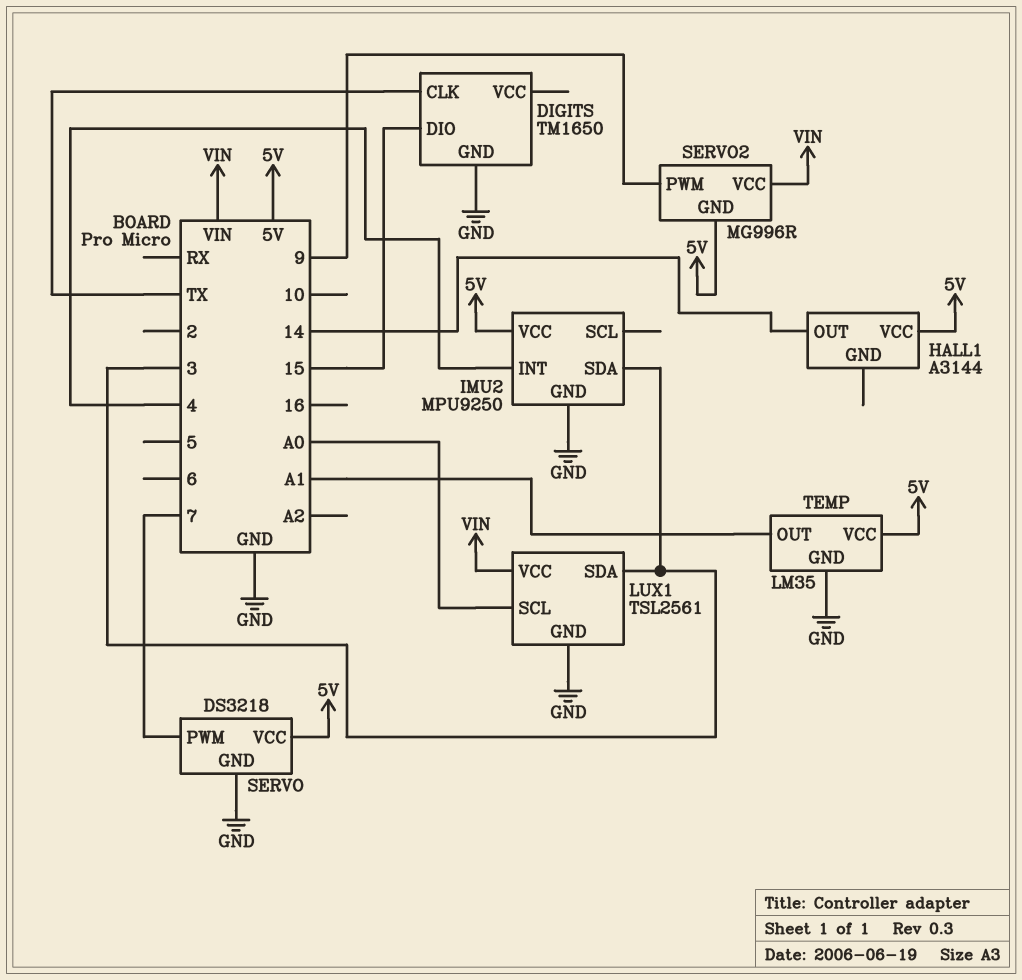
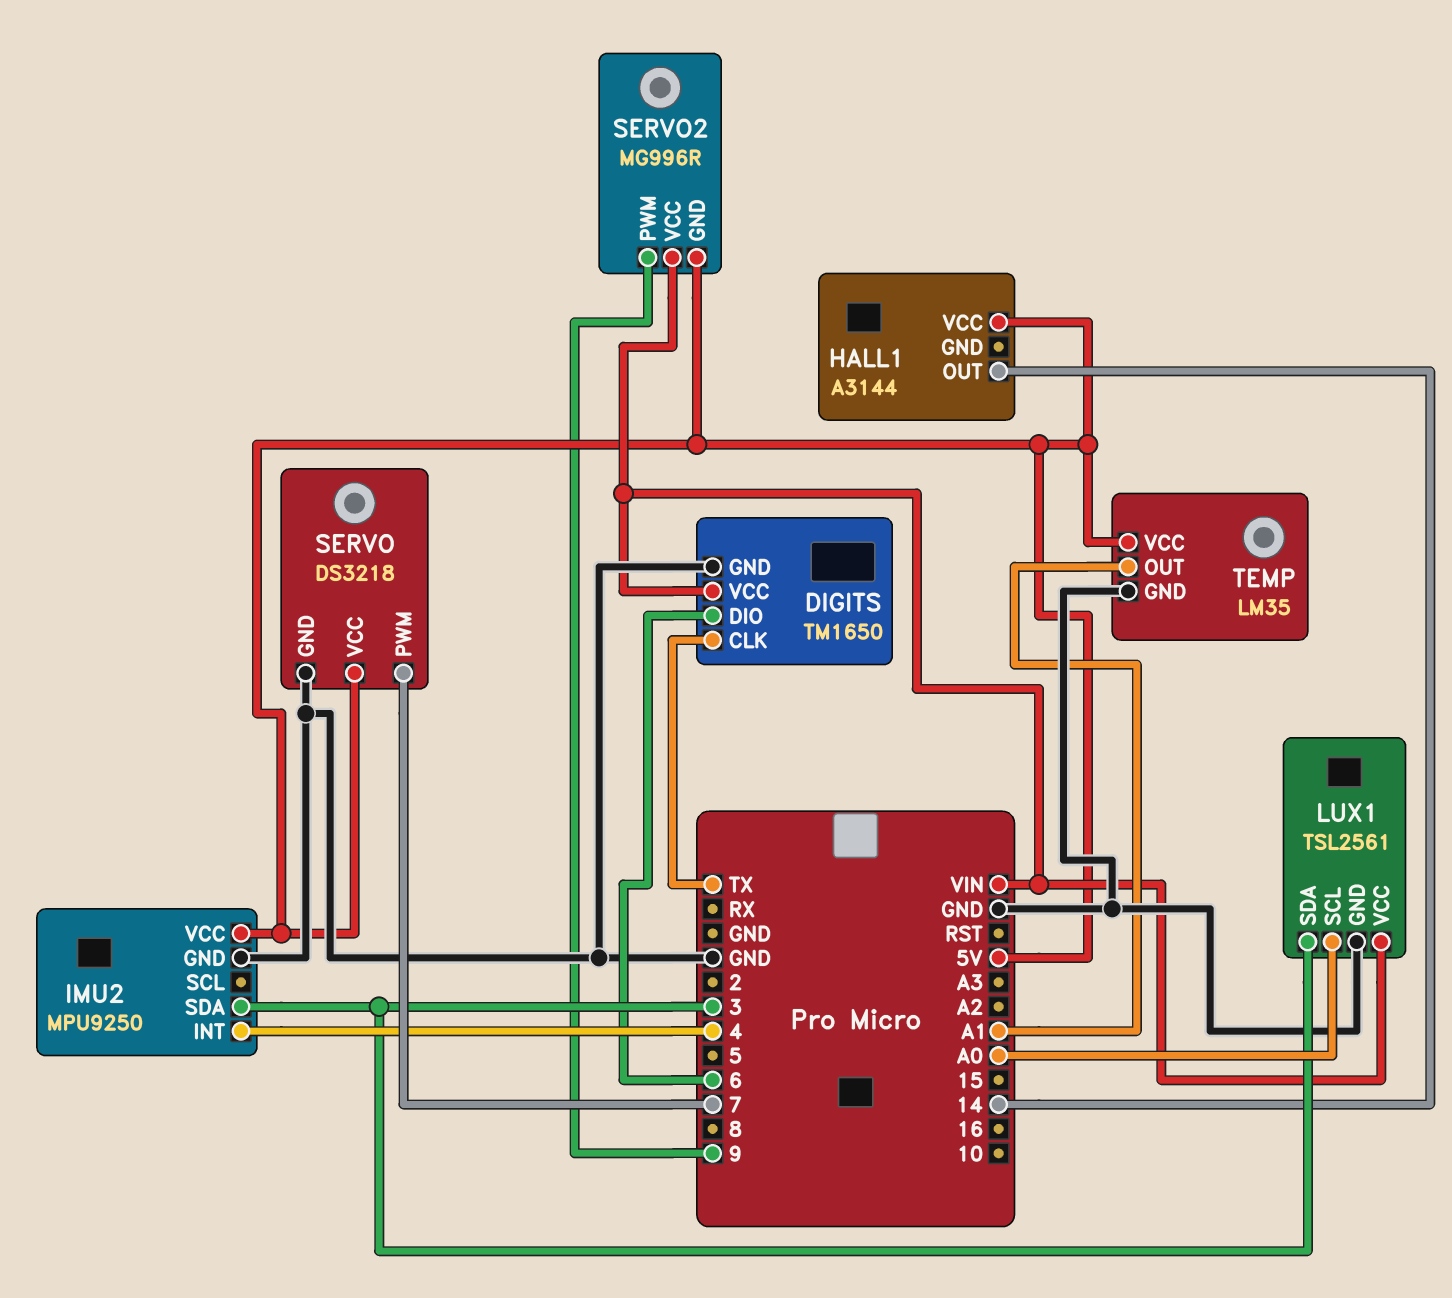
DIGITS pin DIO: 15 -> 6
DIGITS pin VCC: none -> VIN

